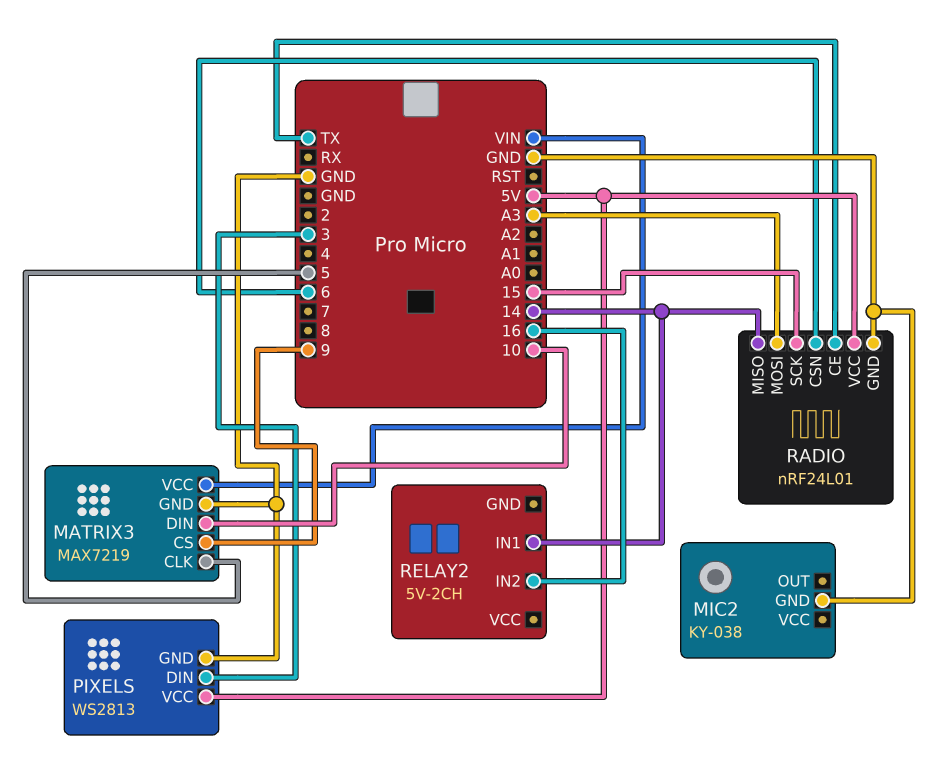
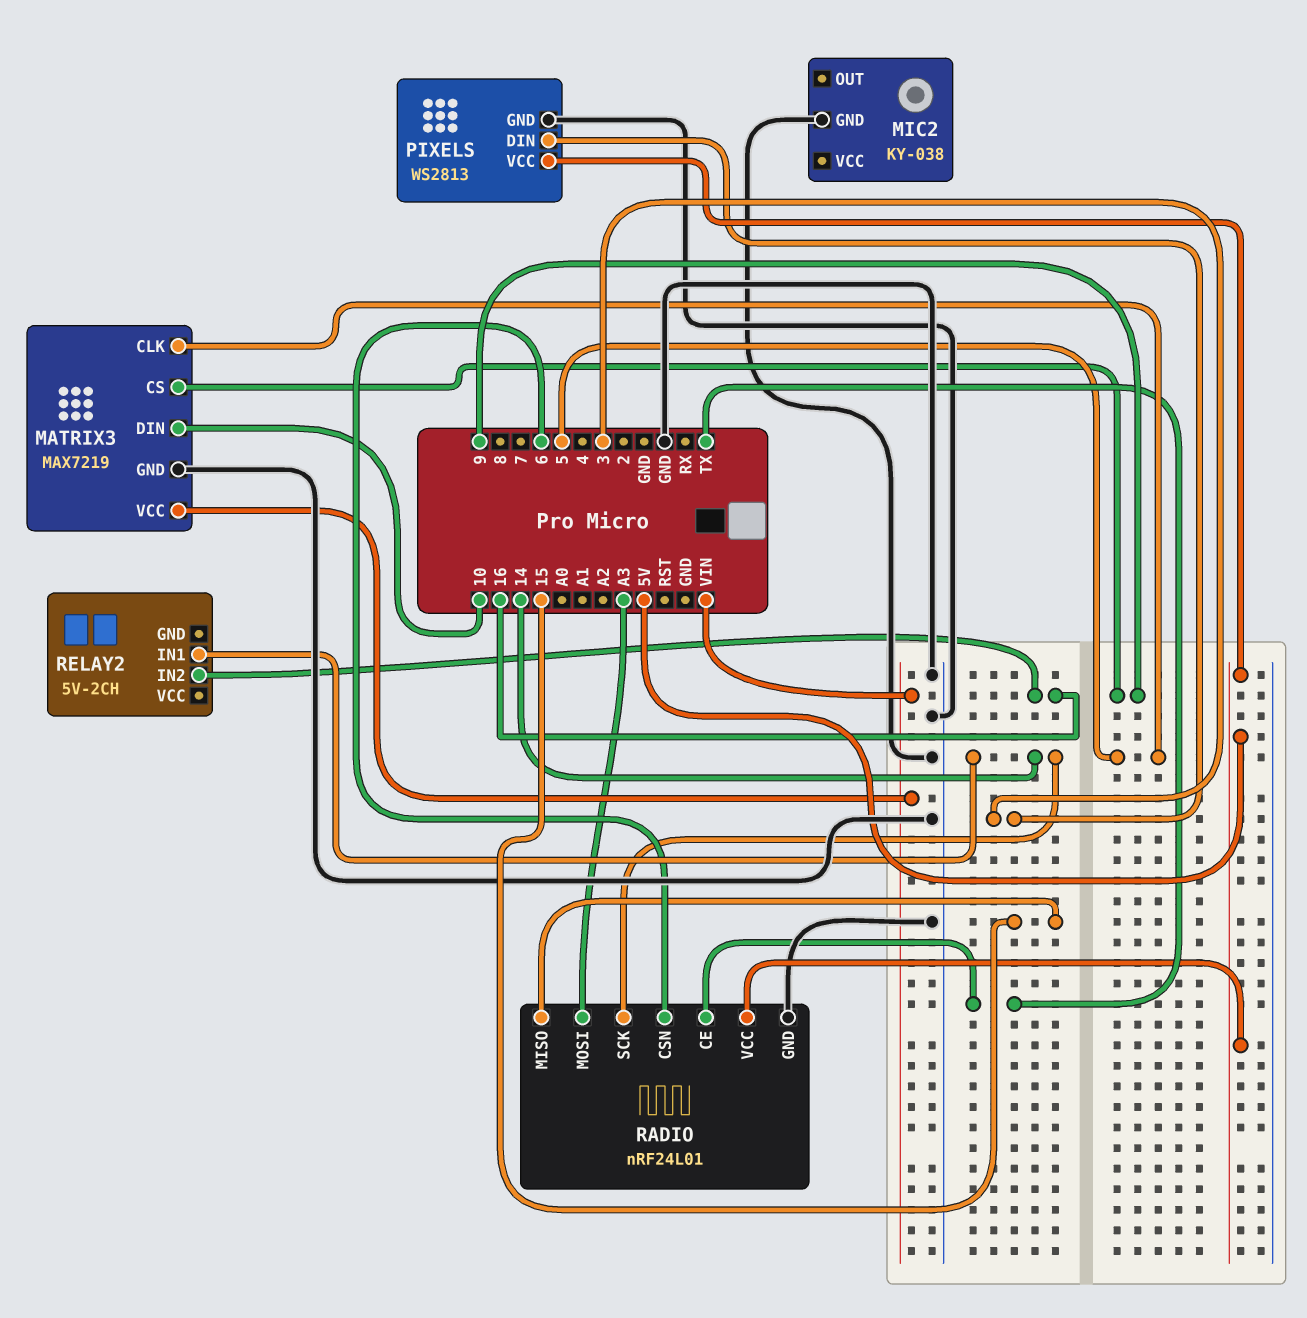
RADIO pin MISO: 14 -> 15
RADIO pin SCK: 15 -> 14

